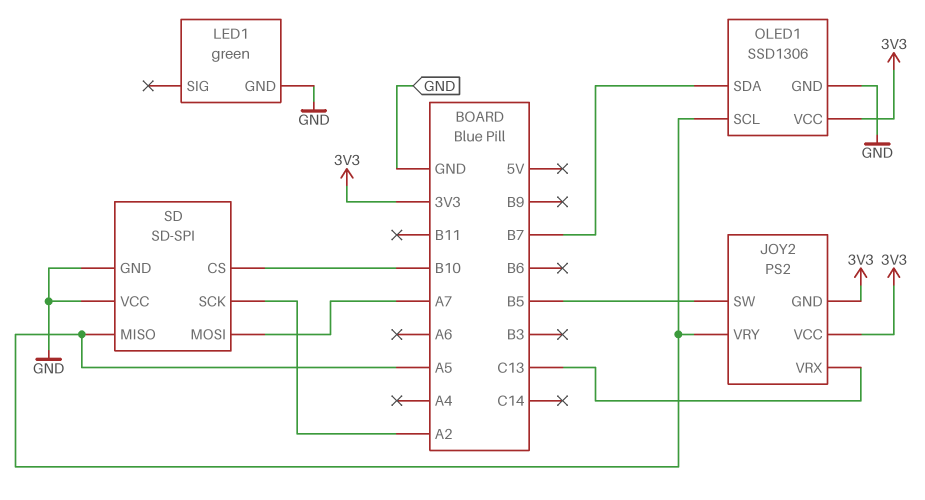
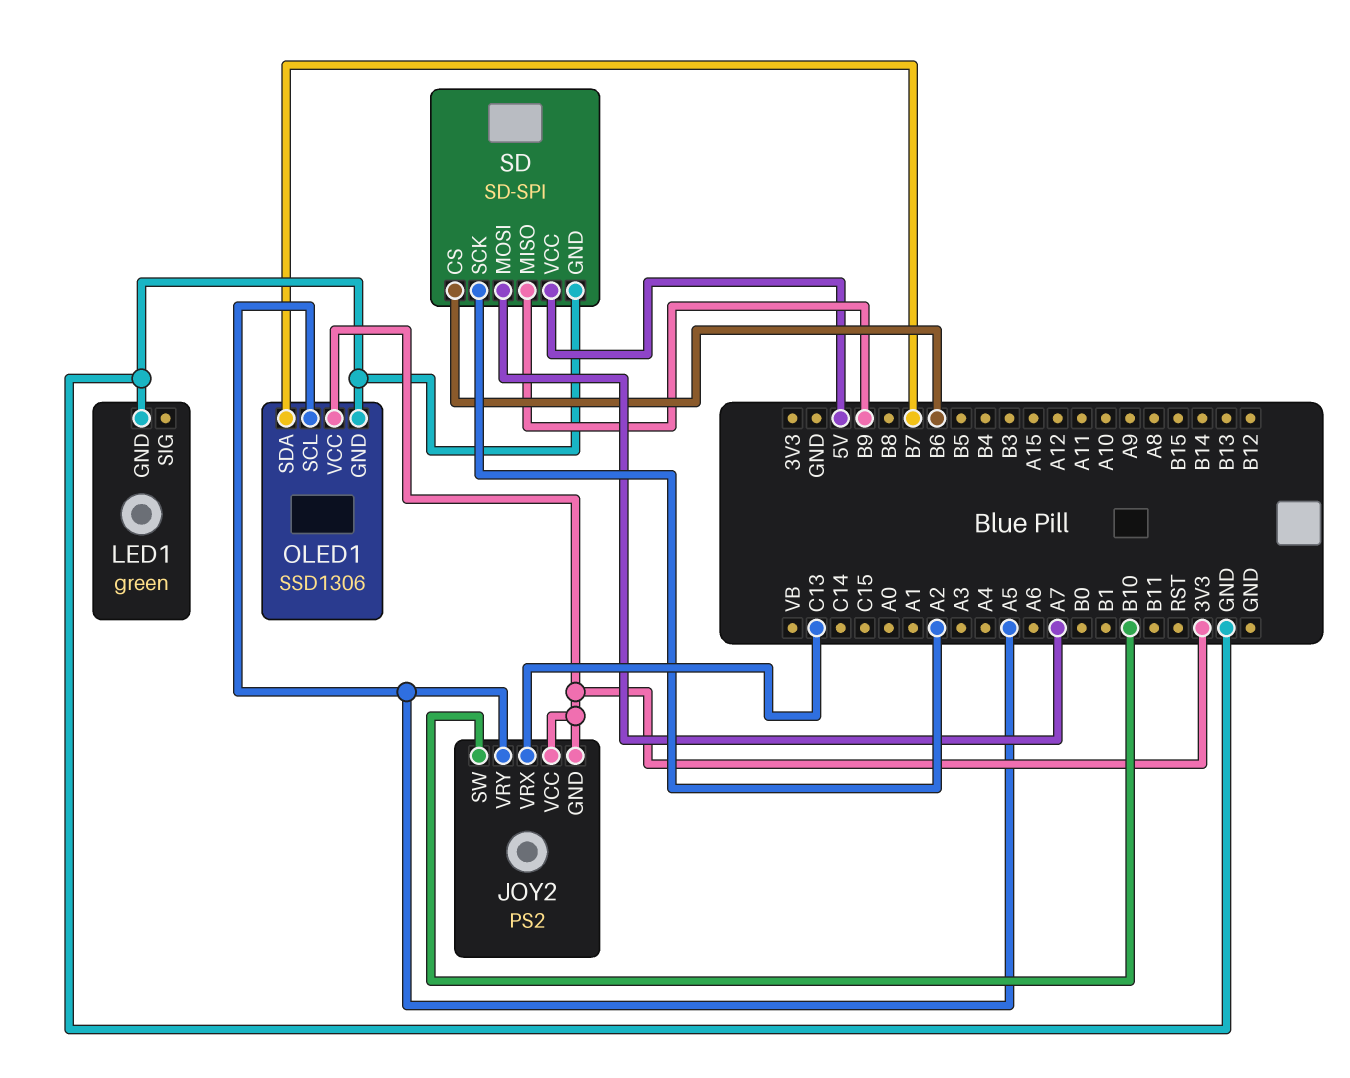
JOY2 pin SW: B5 -> B10
SD pin CS: B10 -> B6
SD pin MISO: A5 -> B9
SD pin VCC: GND -> 5V

